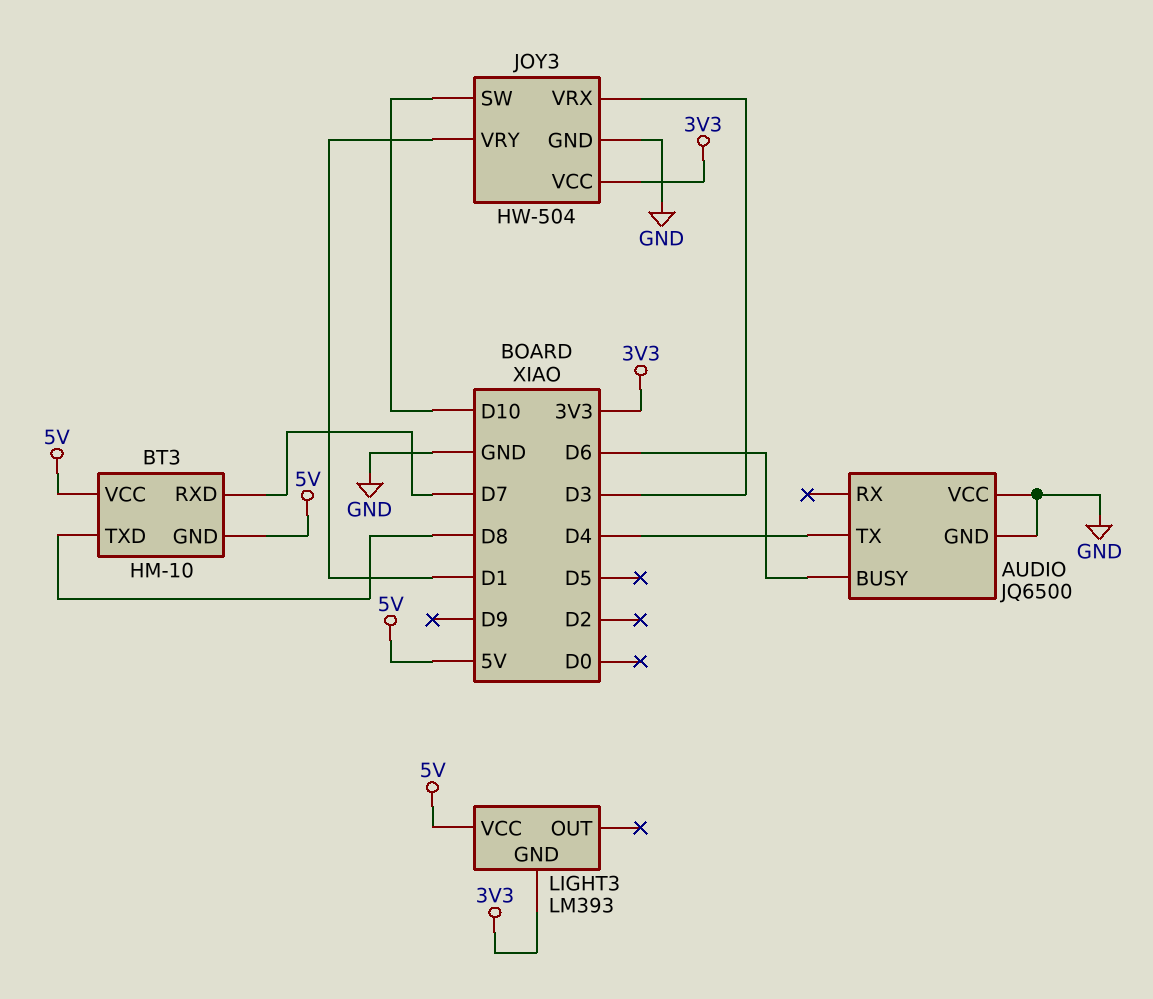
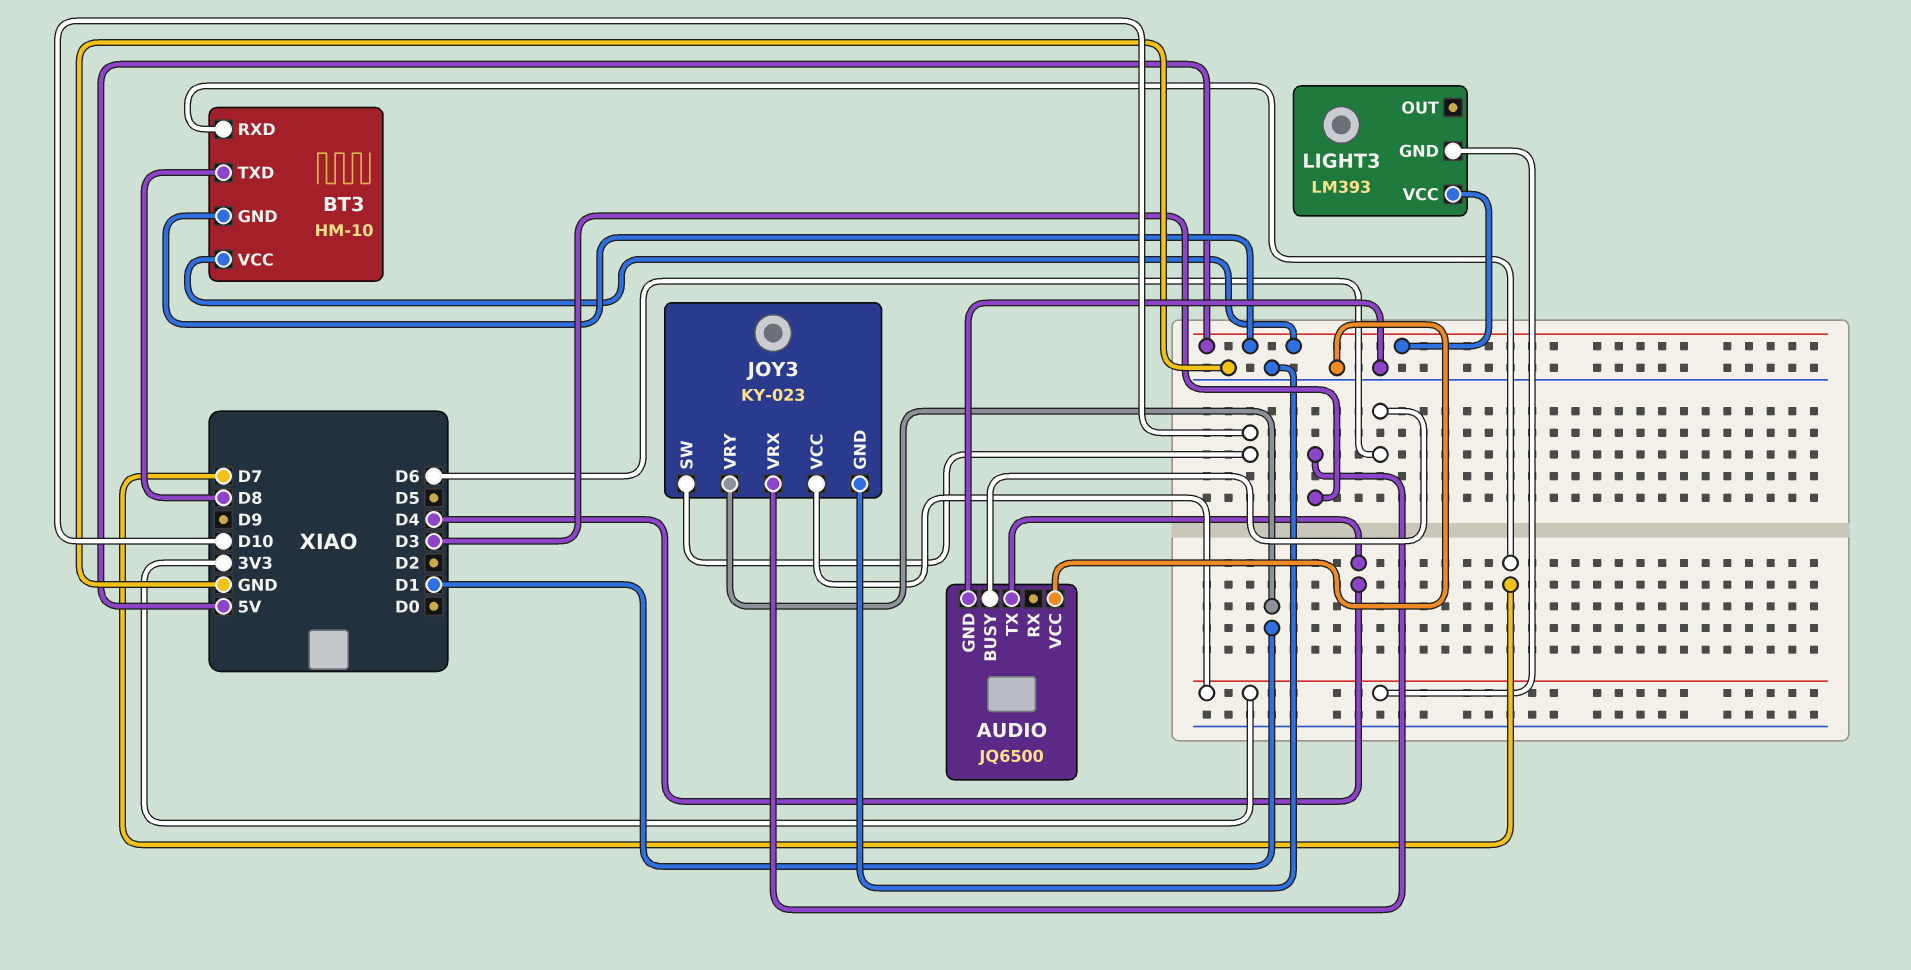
JOY3: HW-504 -> KY-023

